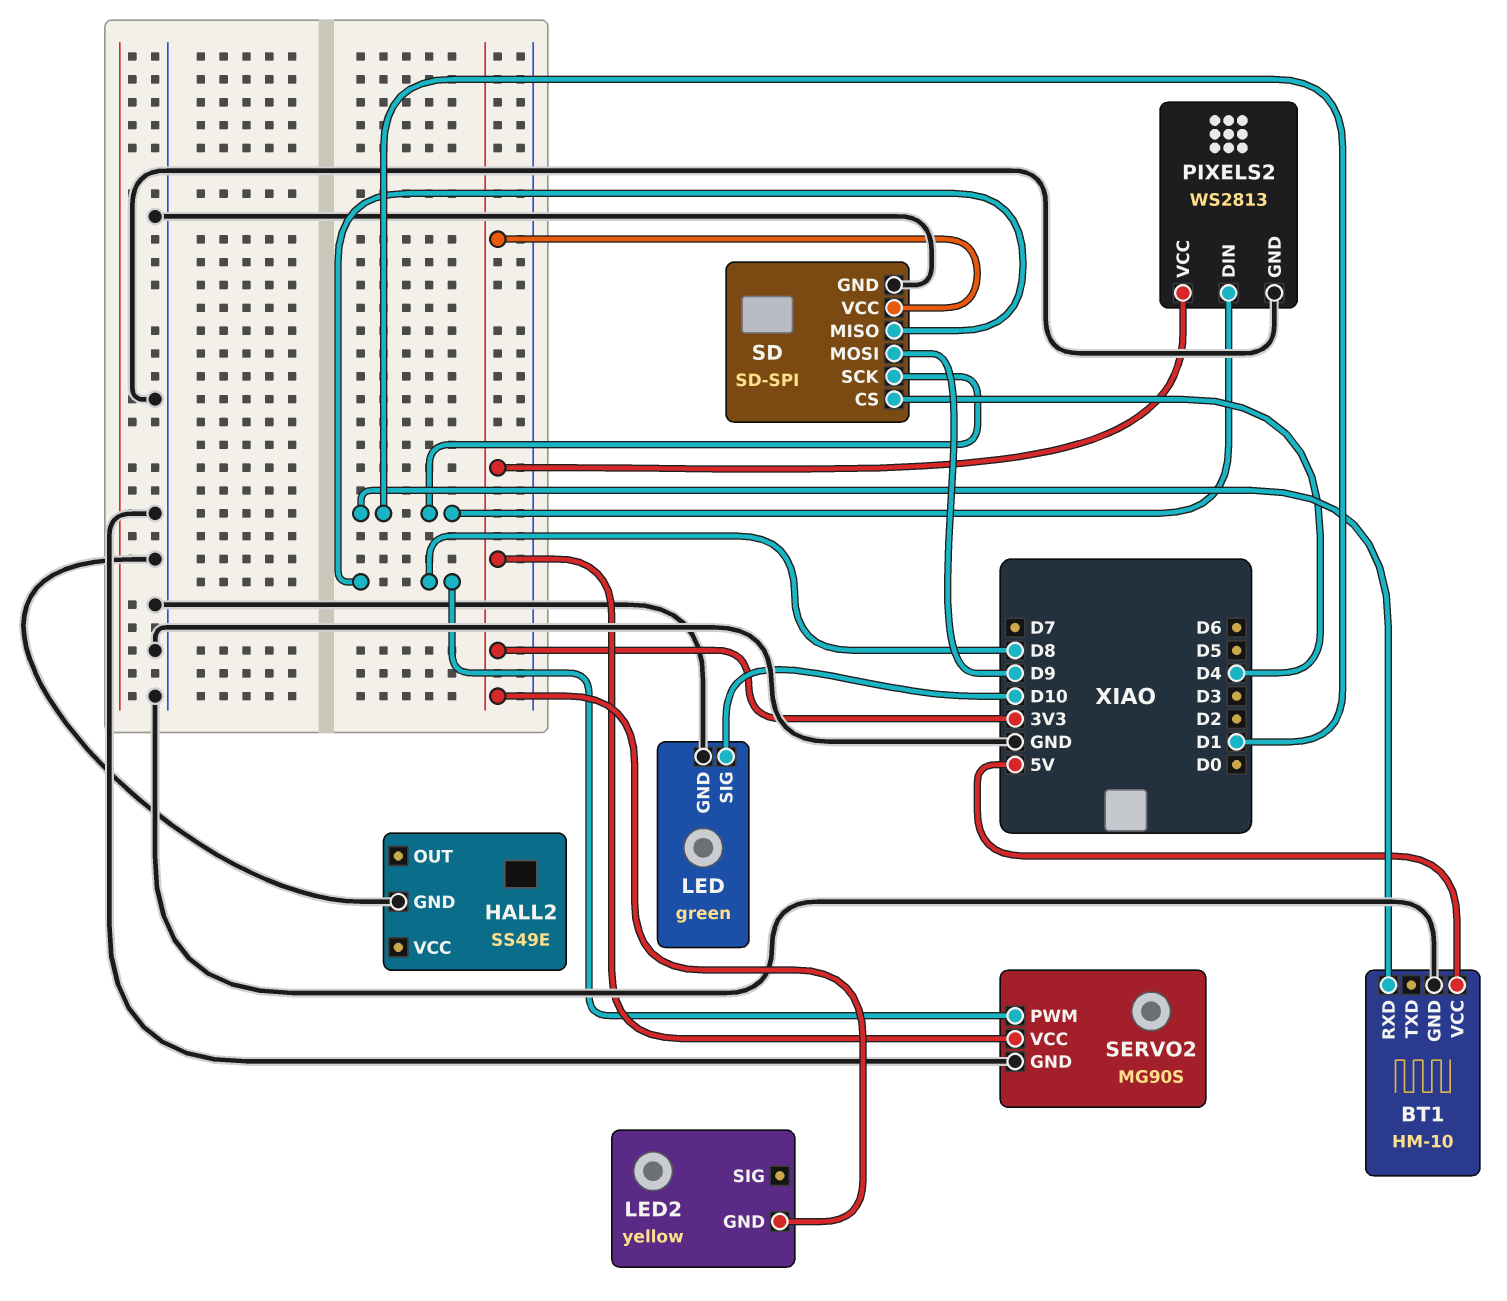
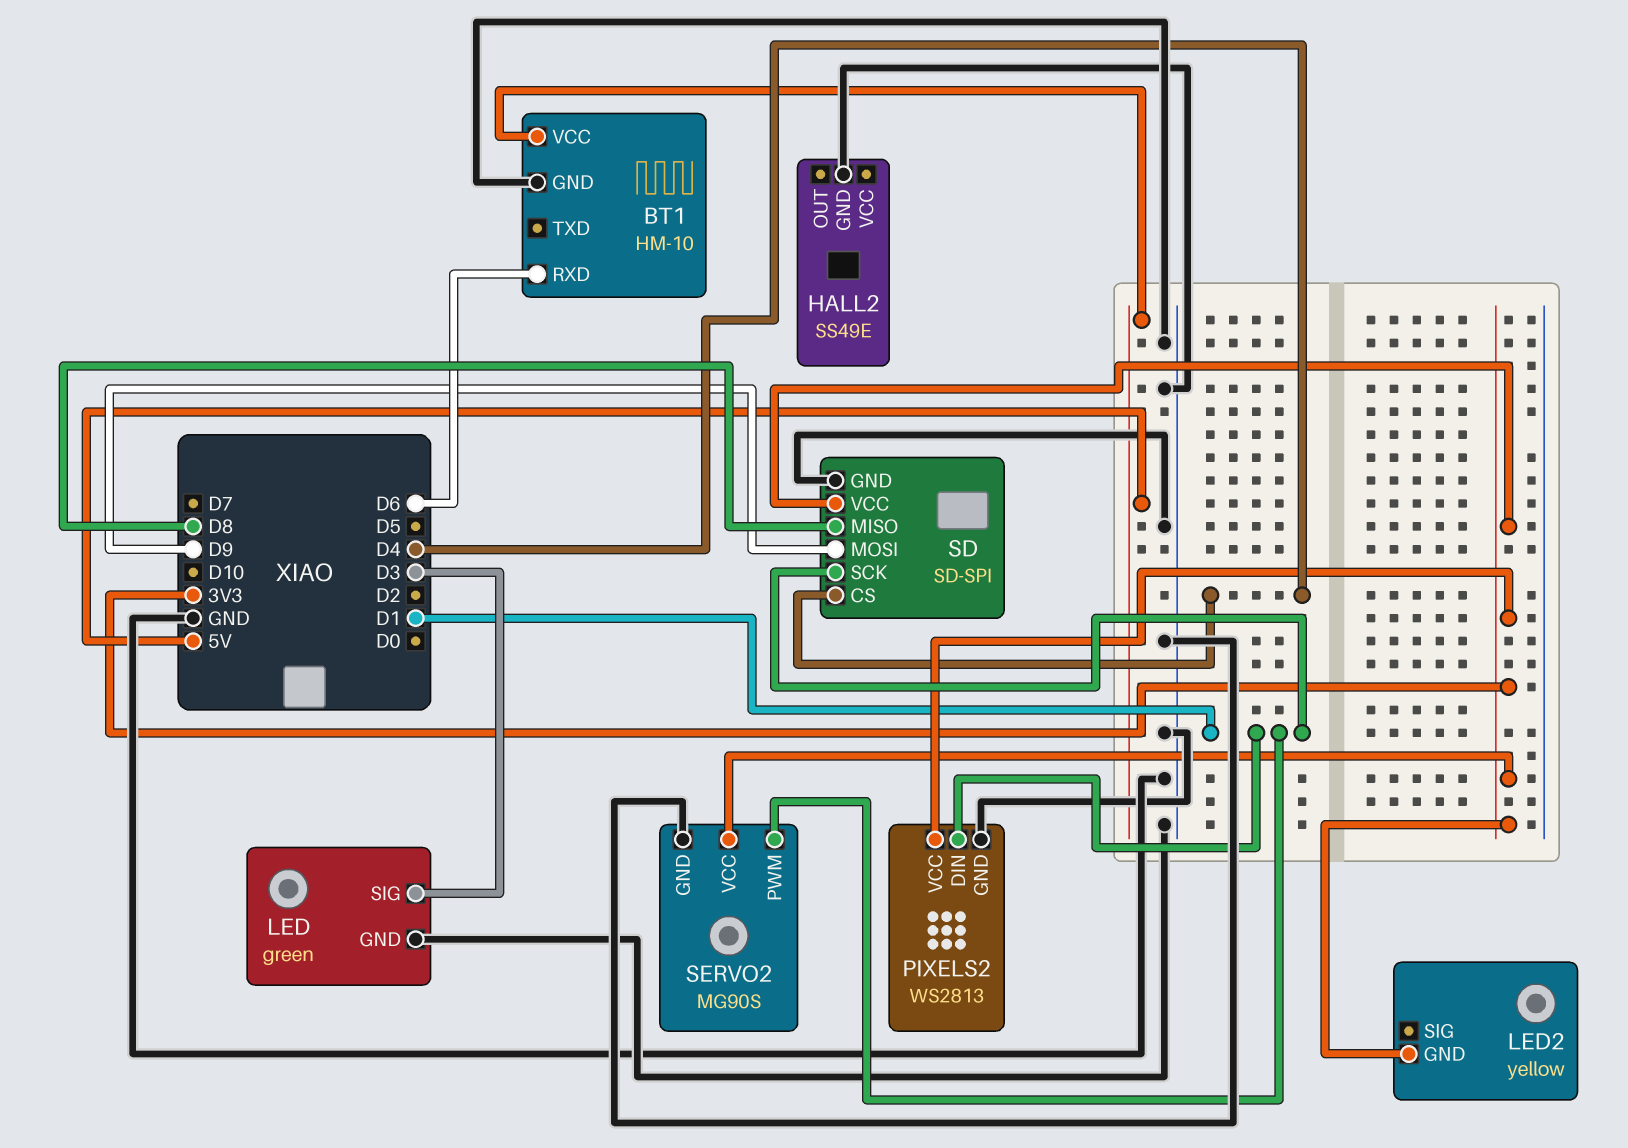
BT1 pin RXD: D1 -> D6
LED pin SIG: D10 -> D3
SERVO2 pin PWM: D8 -> D1

